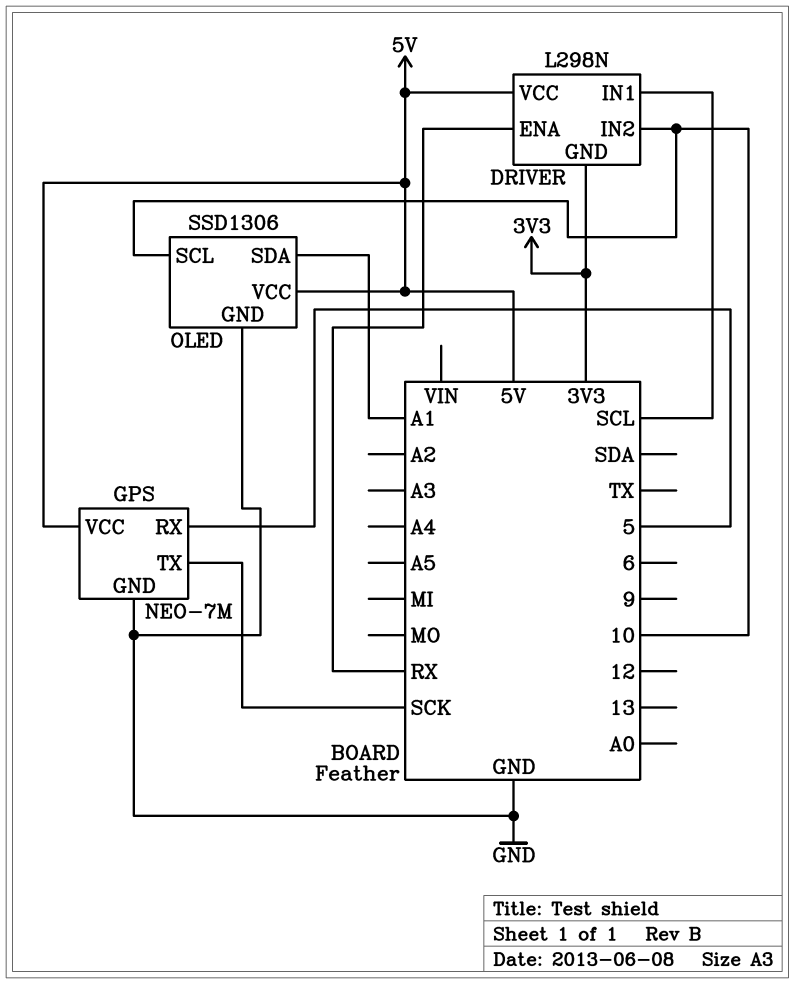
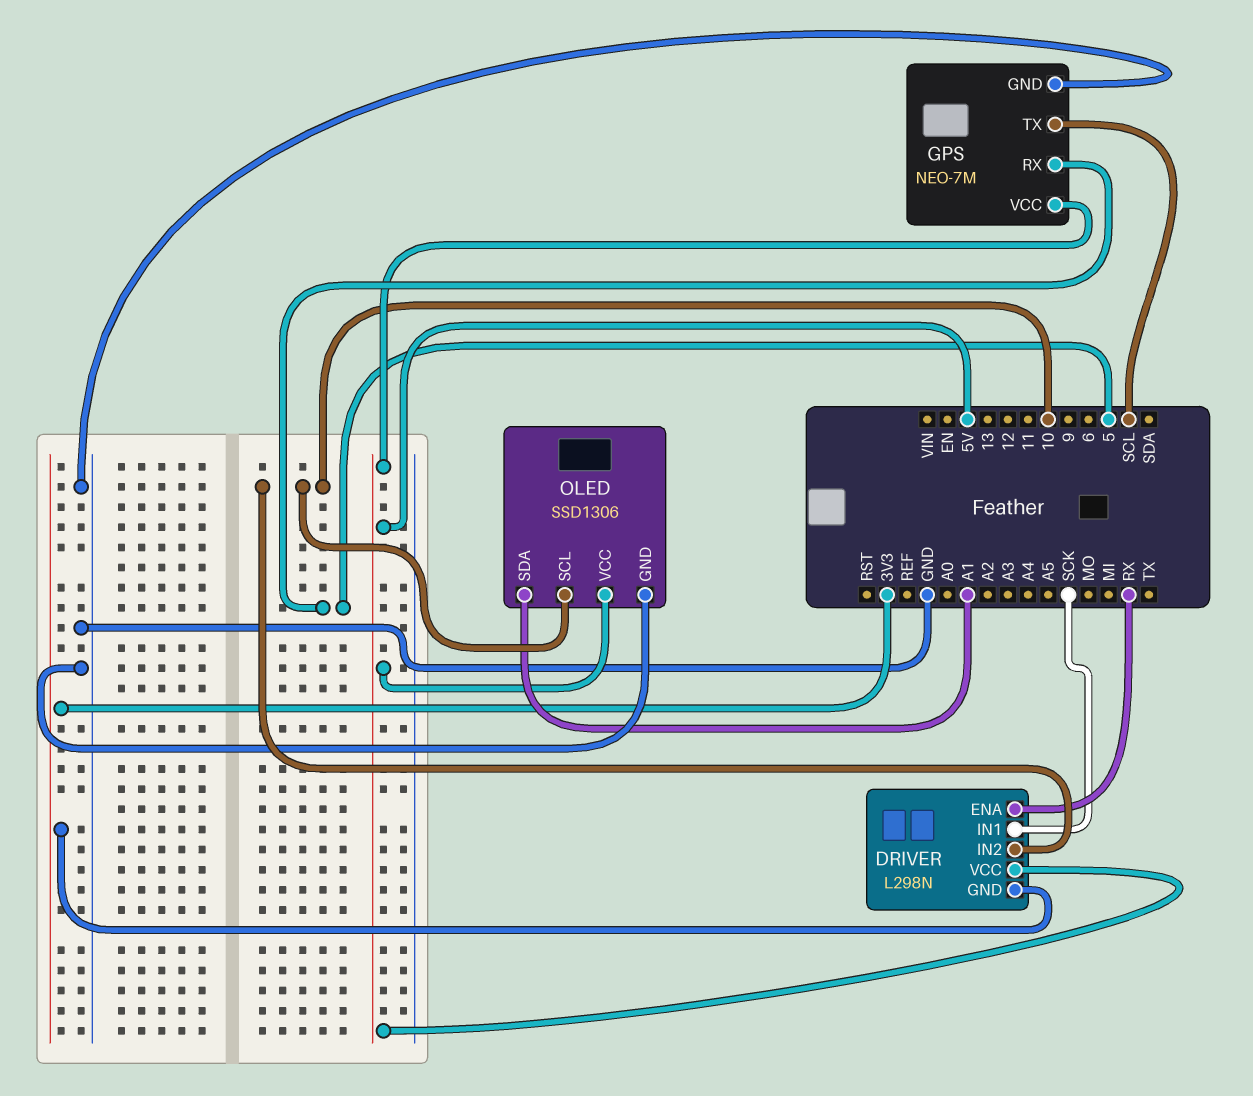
DRIVER pin IN1: SCL -> SCK
GPS pin TX: SCK -> SCL

